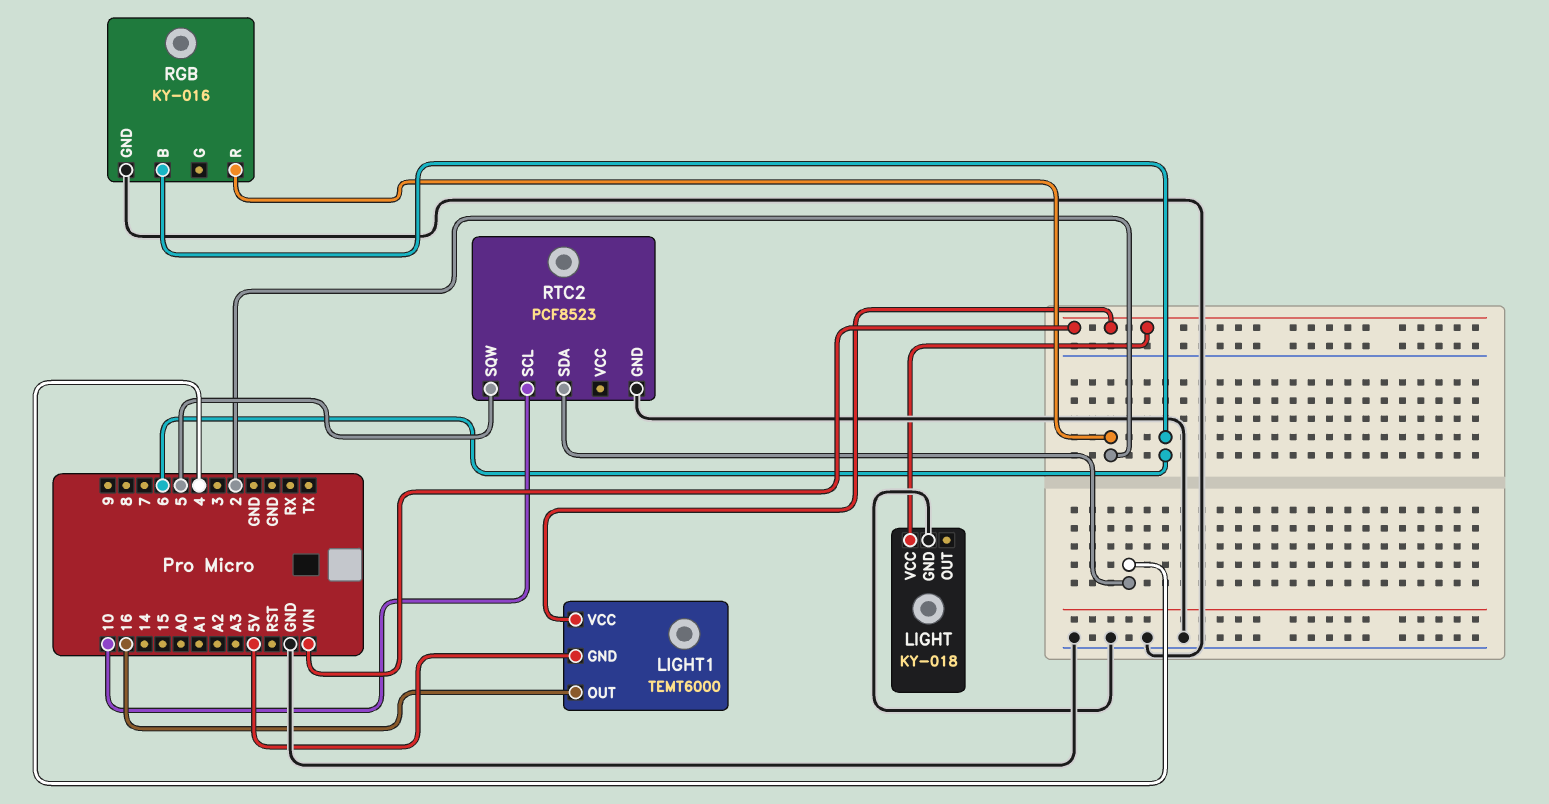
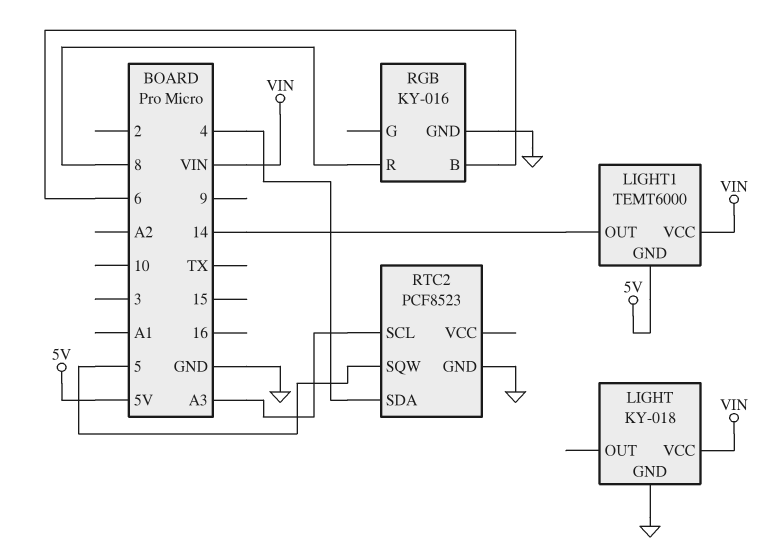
LIGHT1 pin OUT: 16 -> 14
RGB pin R: 2 -> 8
RTC2 pin SCL: 10 -> A3

